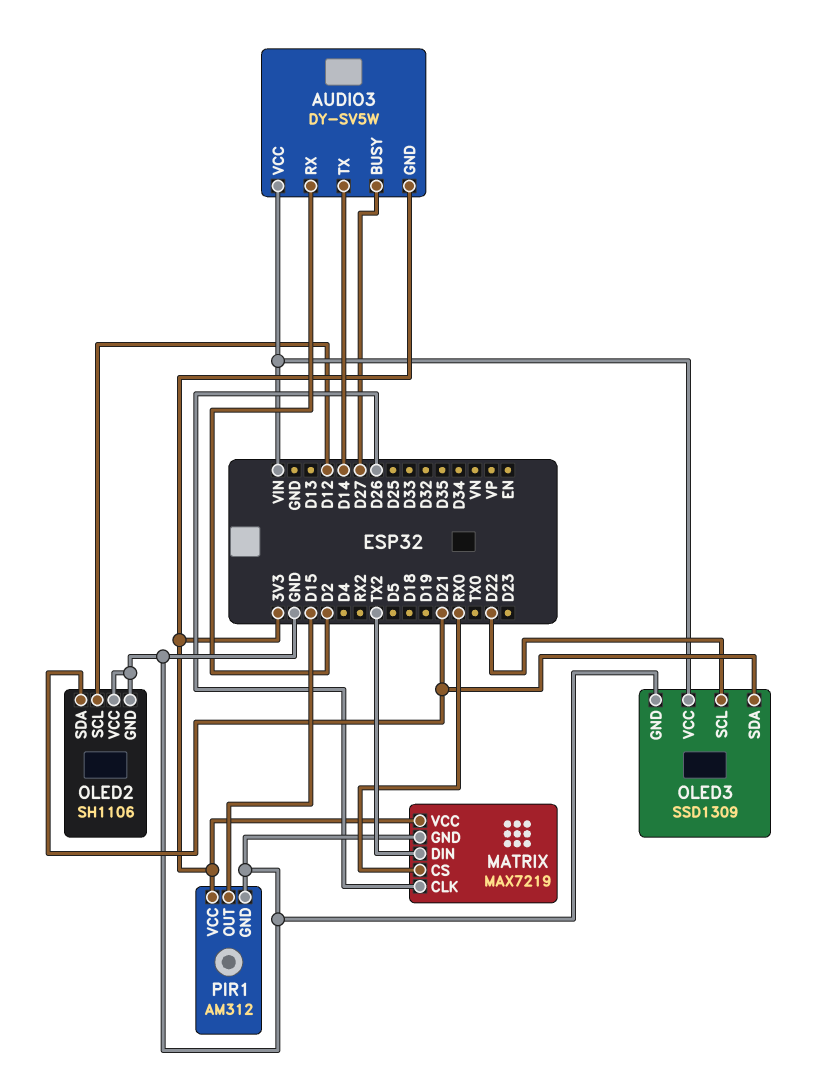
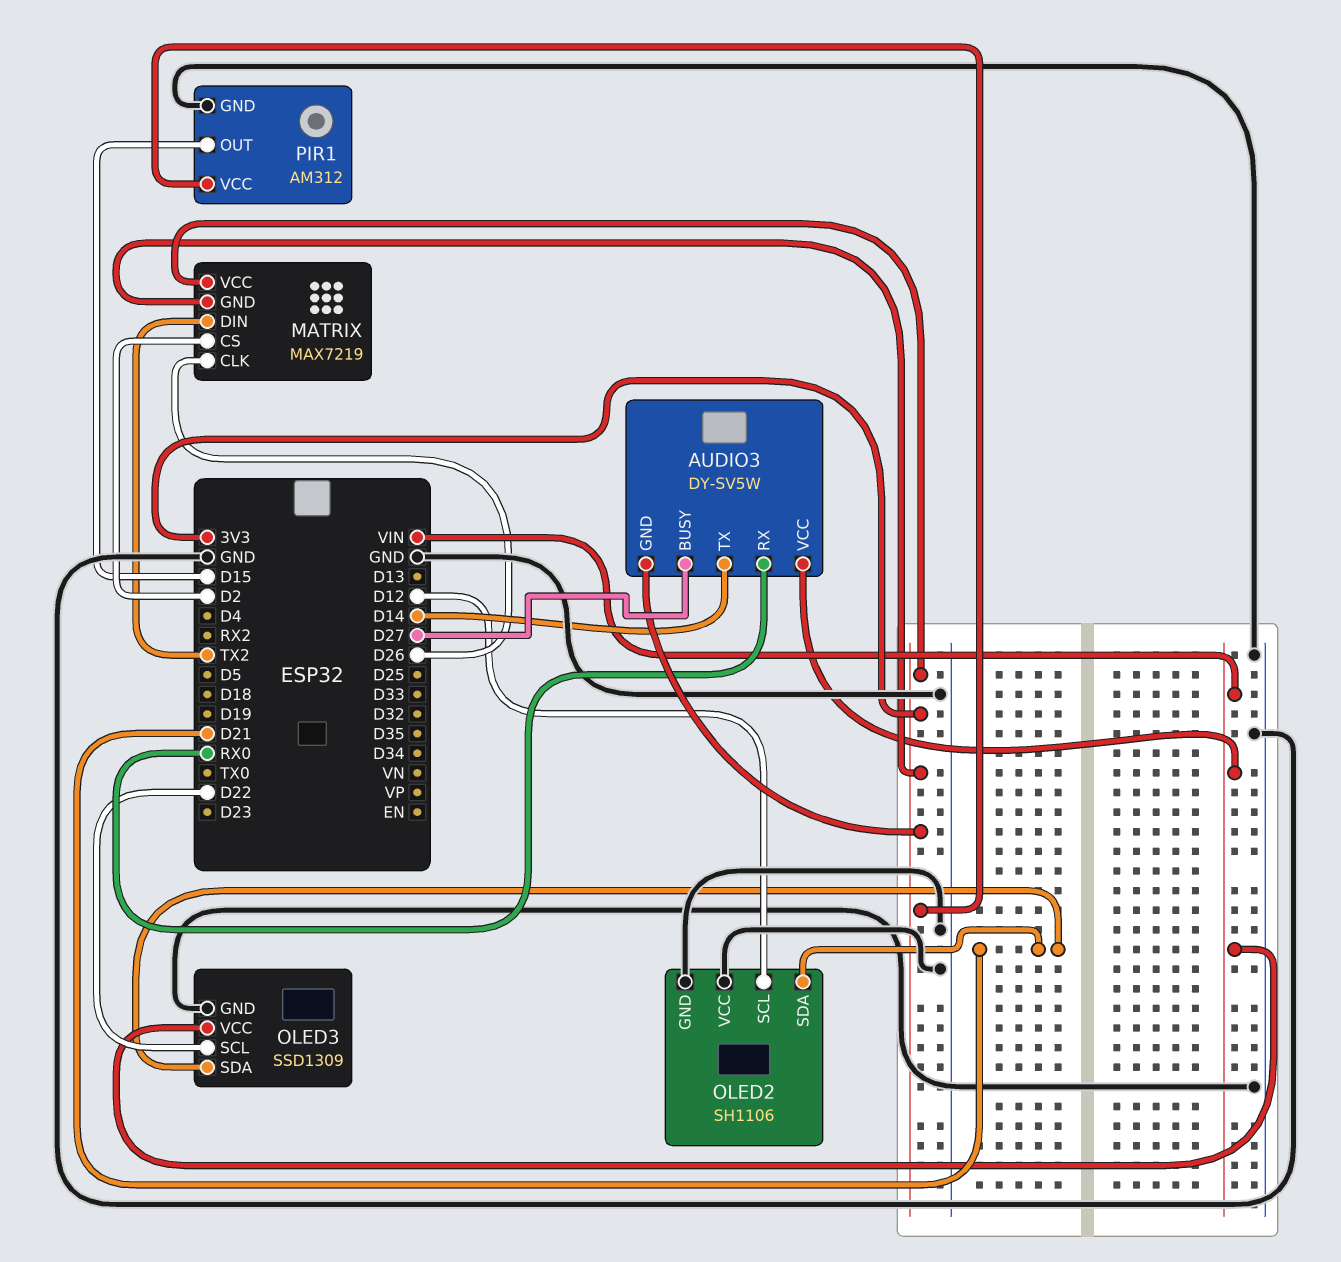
AUDIO3 pin RX: D2 -> RX0
MATRIX pin CS: RX0 -> D2
MATRIX pin GND: GND -> 3V3

